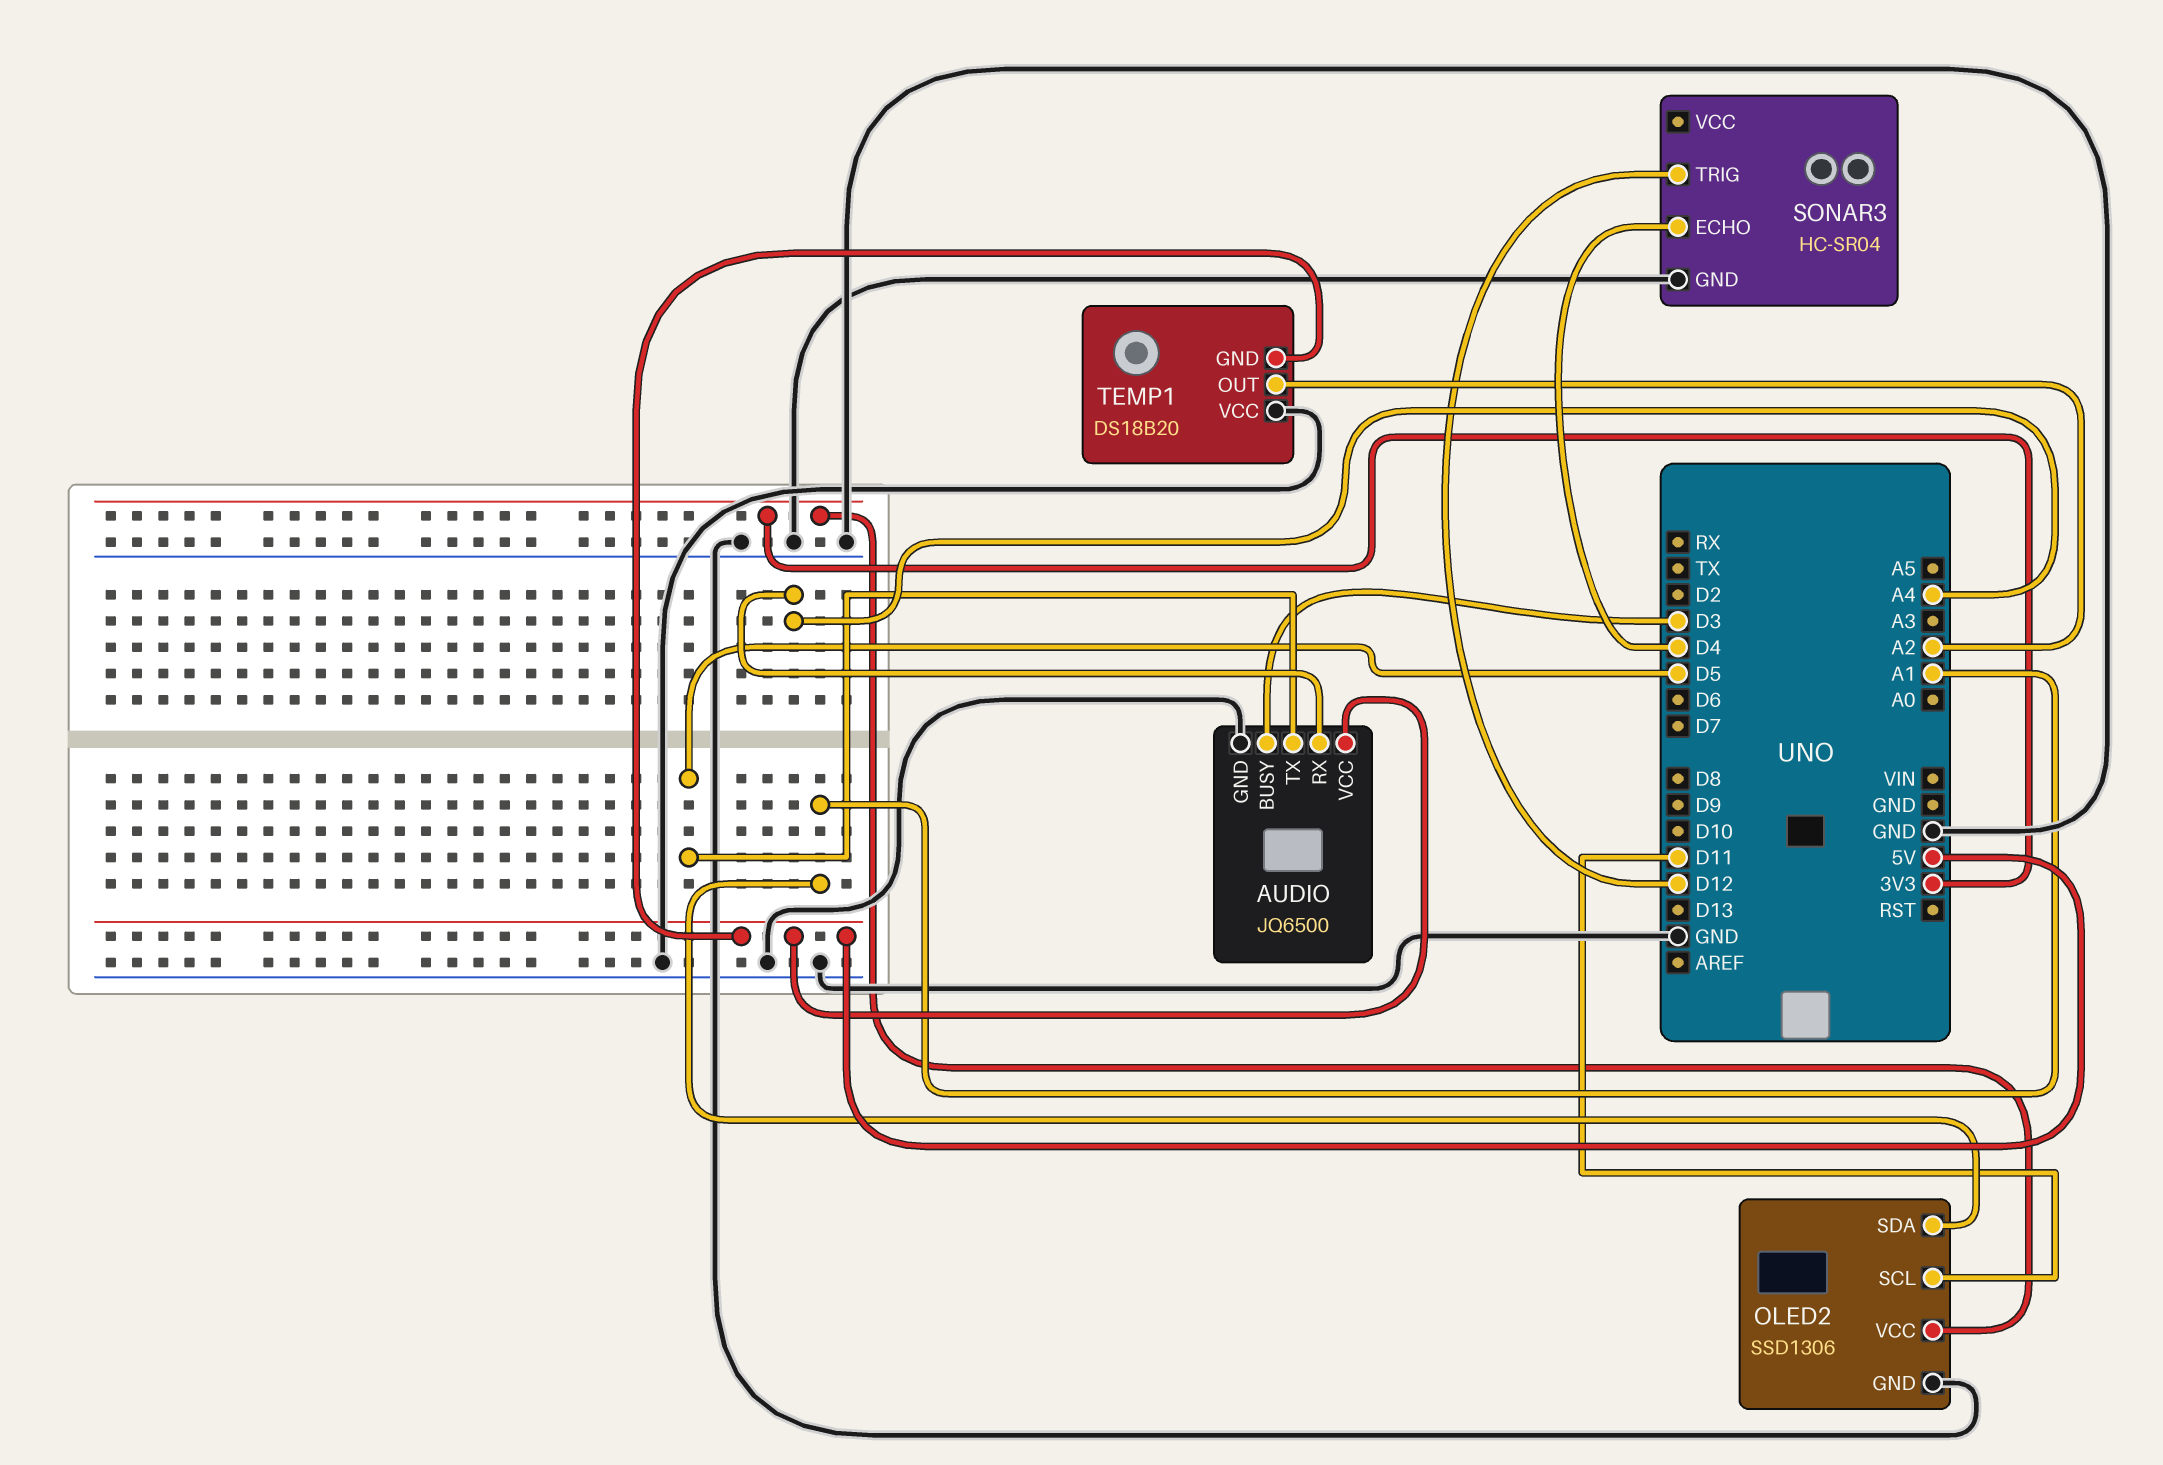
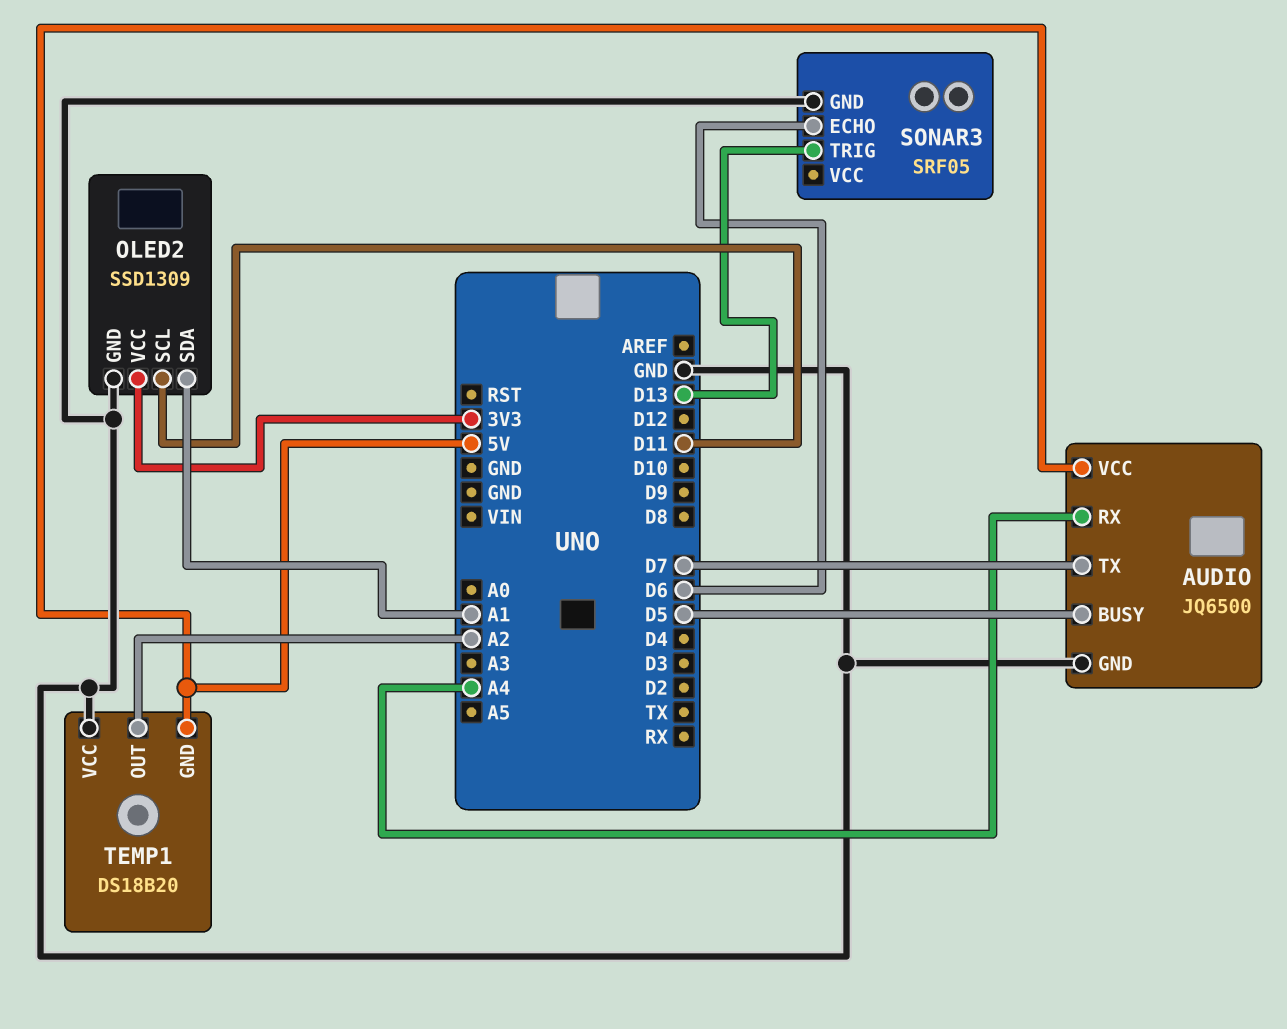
AUDIO pin BUSY: D3 -> D5
AUDIO pin TX: D5 -> D7
OLED2: SSD1306 -> SSD1309
SONAR3: HC-SR04 -> SRF05
SONAR3 pin ECHO: D4 -> D6
SONAR3 pin TRIG: D12 -> D13

